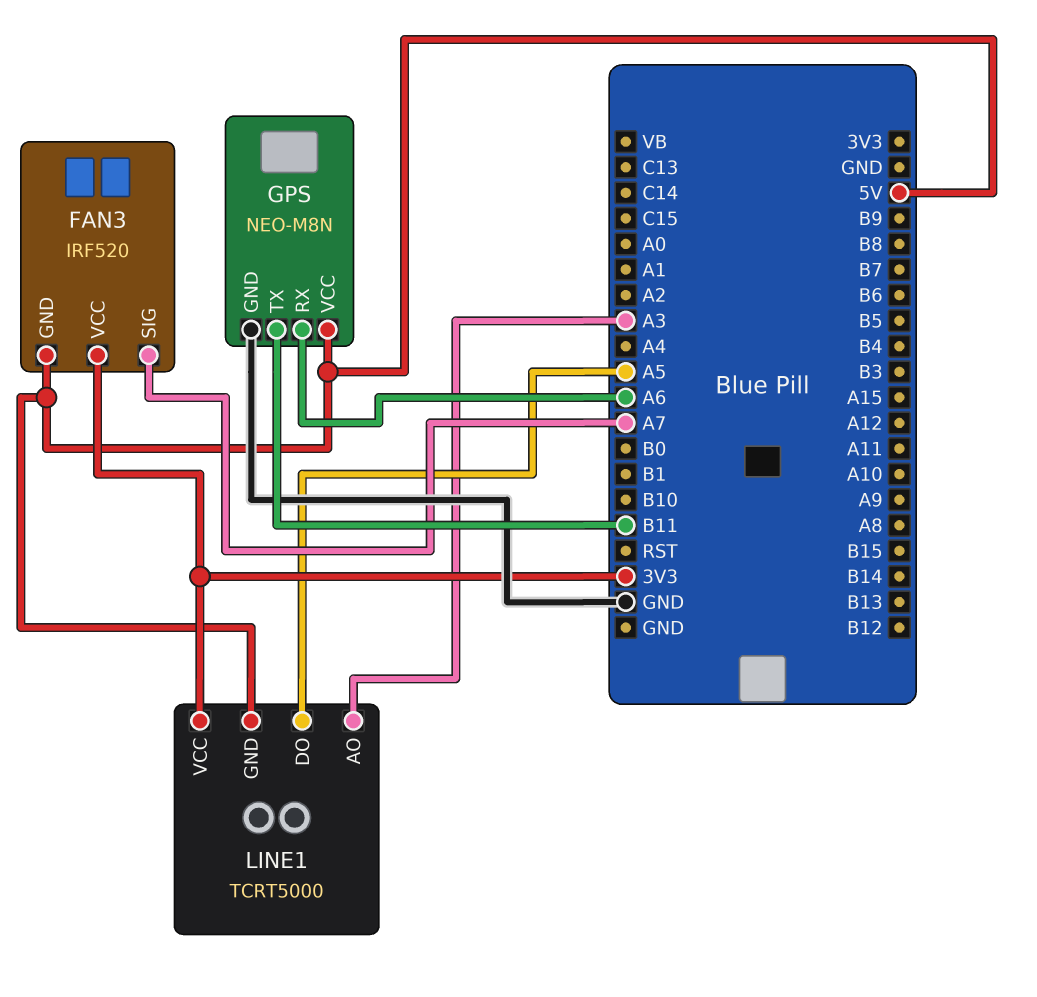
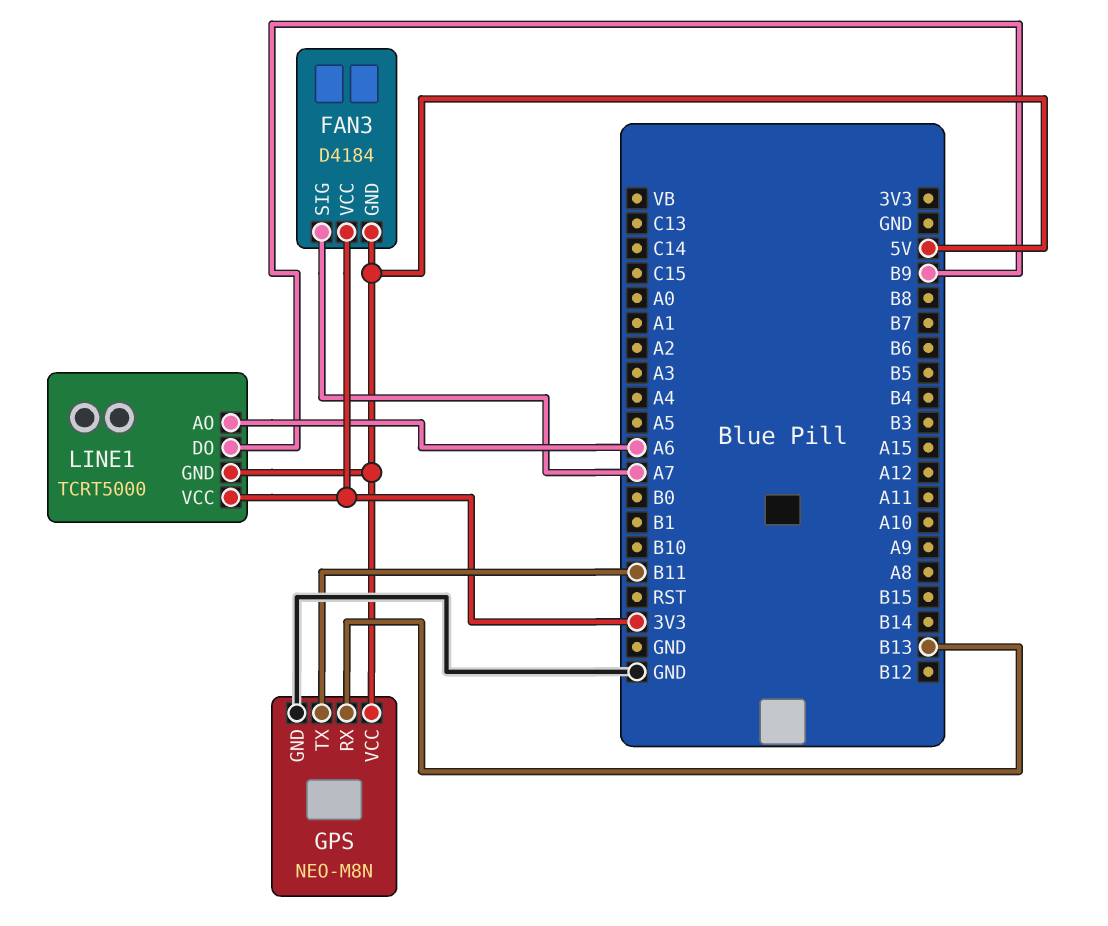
FAN3: IRF520 -> D4184
GPS pin RX: A6 -> B13
LINE1 pin AO: A3 -> A6
LINE1 pin DO: A5 -> B9

